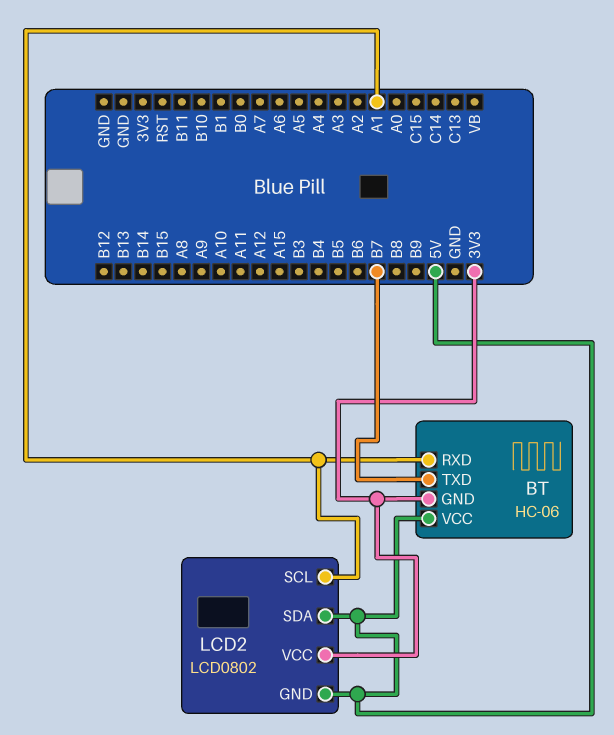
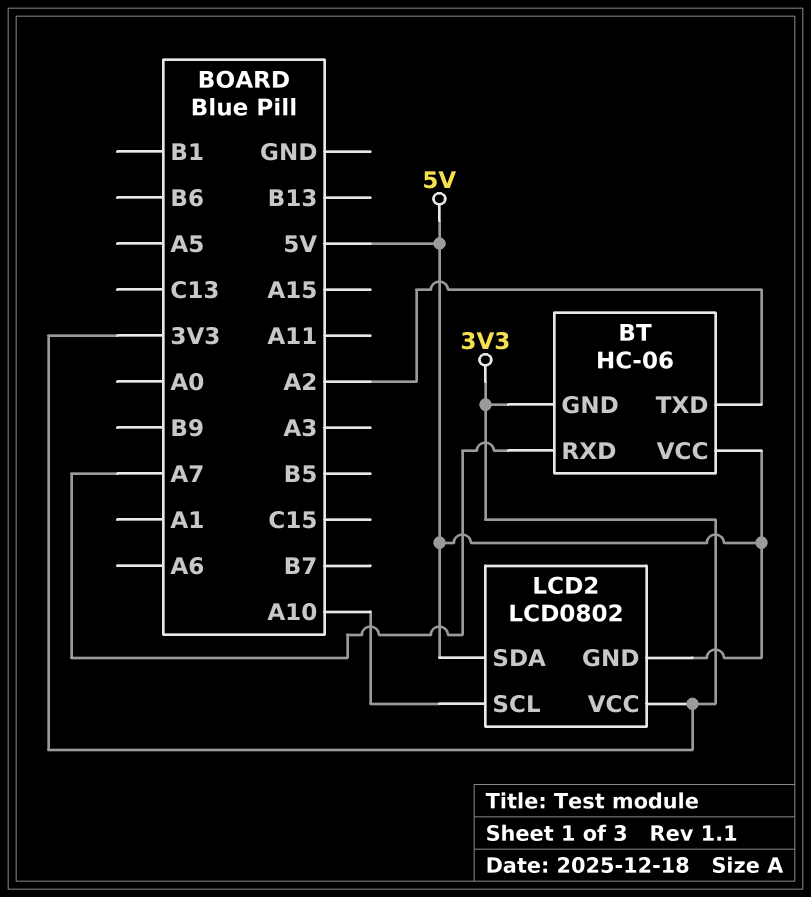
BT pin RXD: A1 -> A7
BT pin TXD: B7 -> A2
LCD2 pin SCL: A1 -> A10

